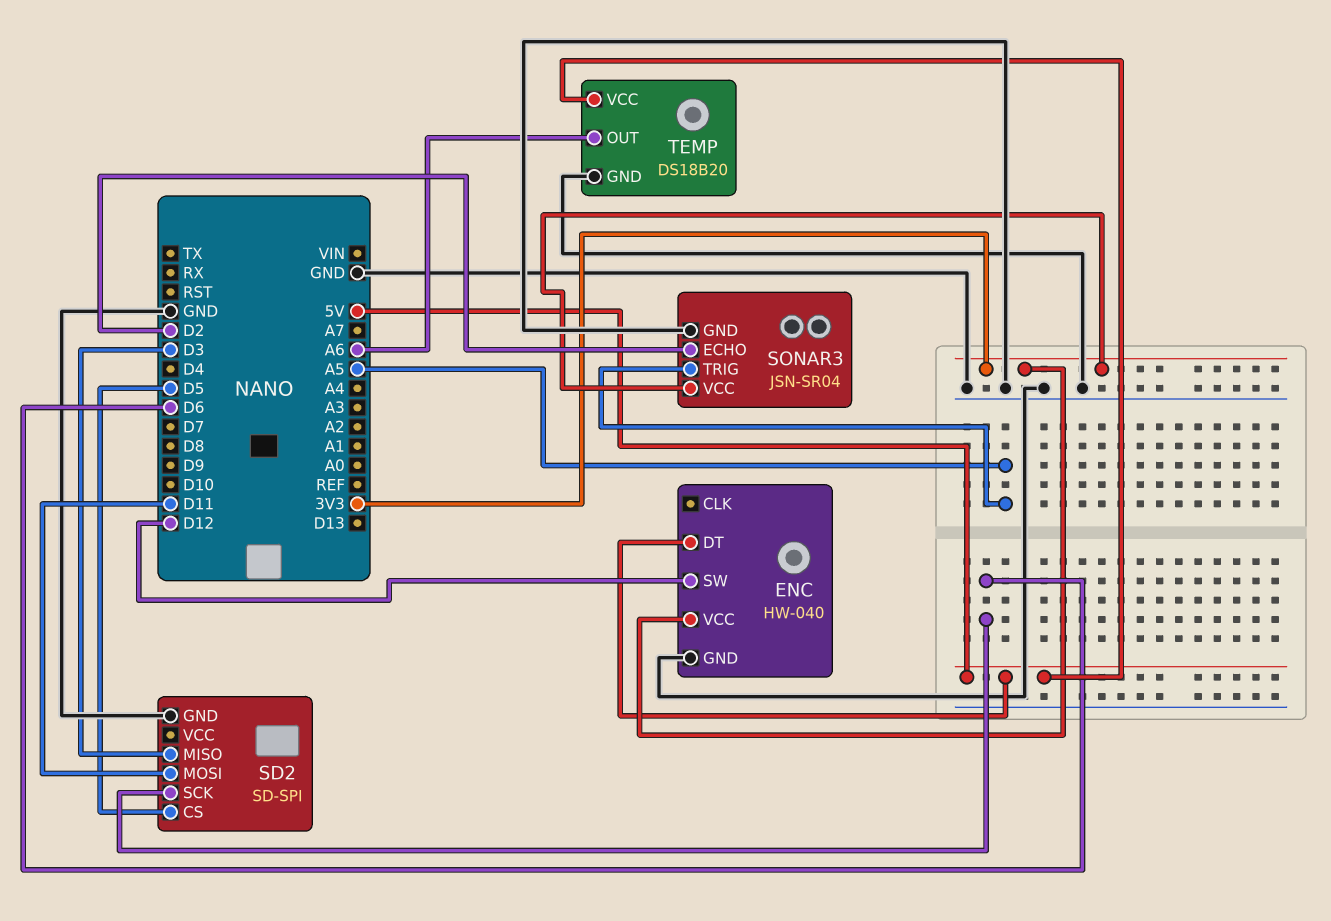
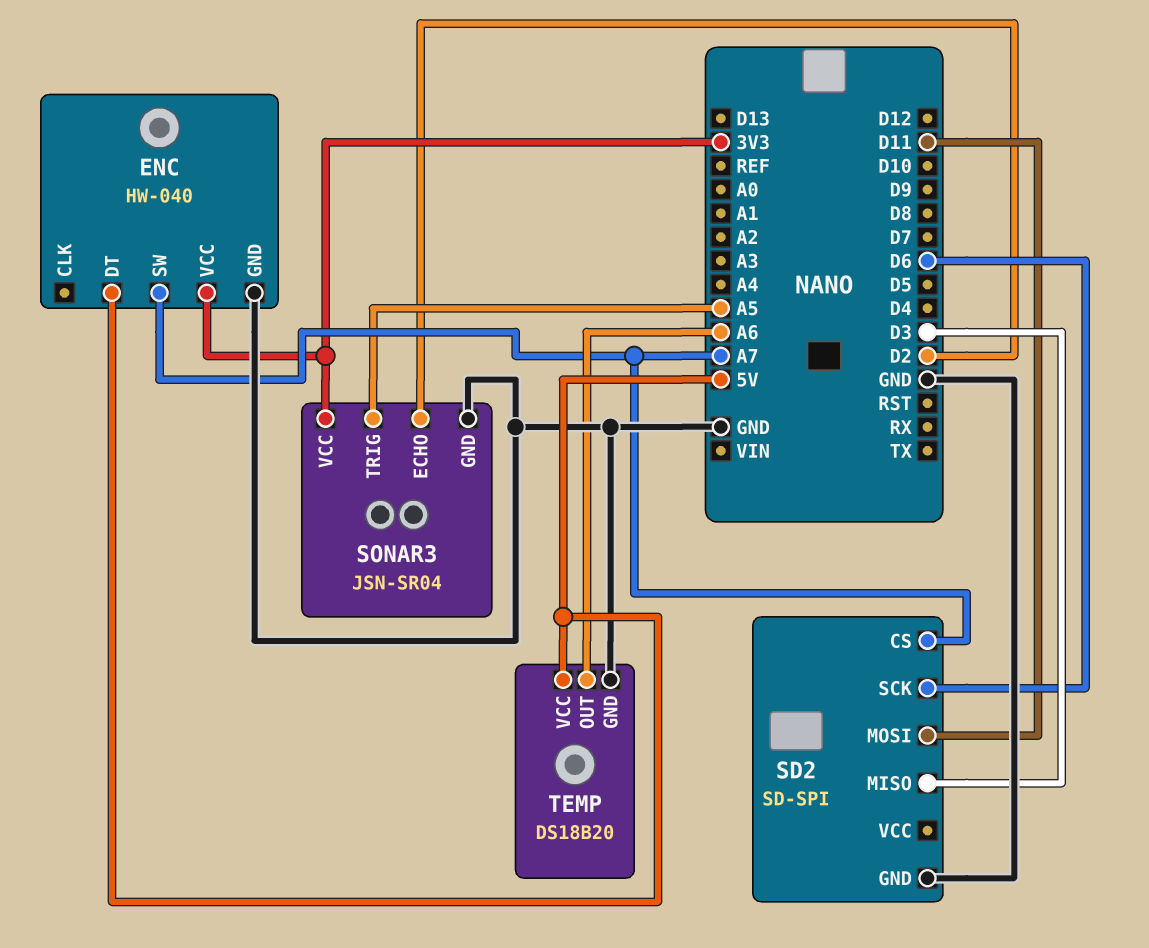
ENC pin SW: D12 -> A7
SD2 pin CS: D5 -> A7

